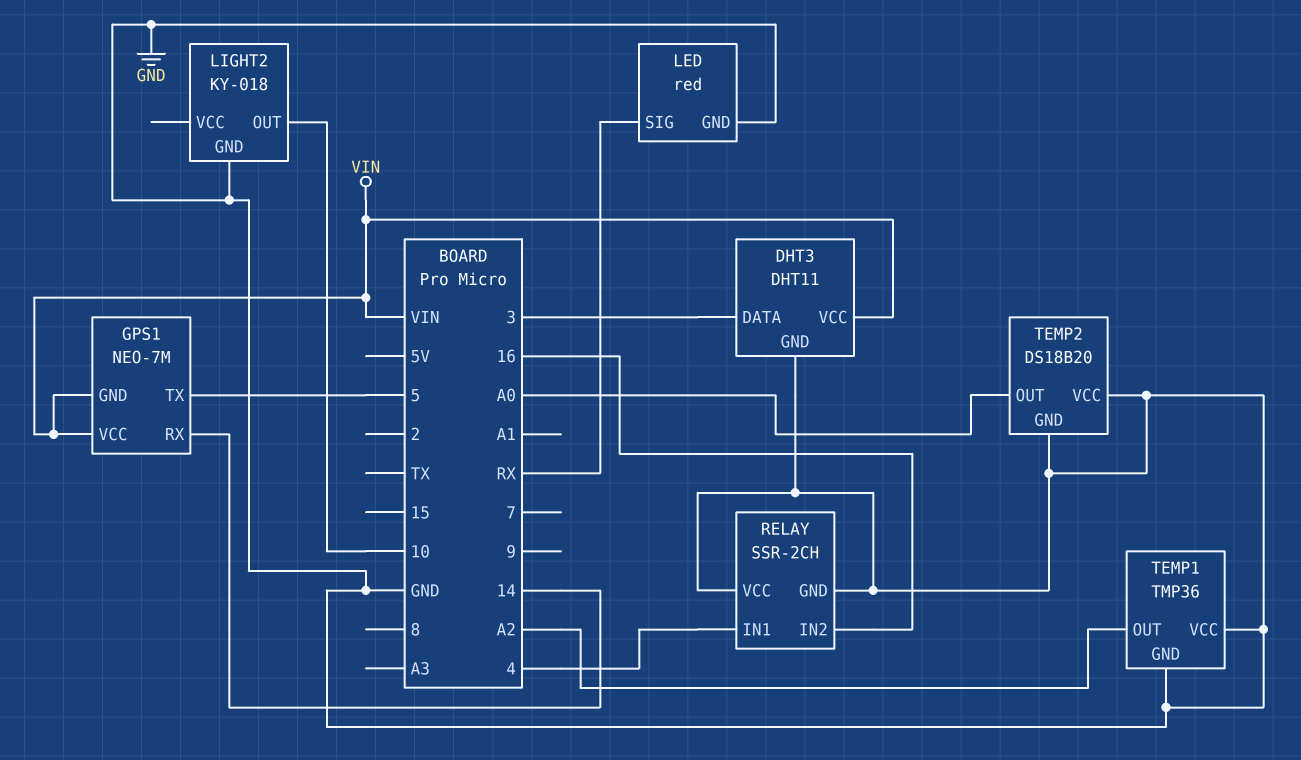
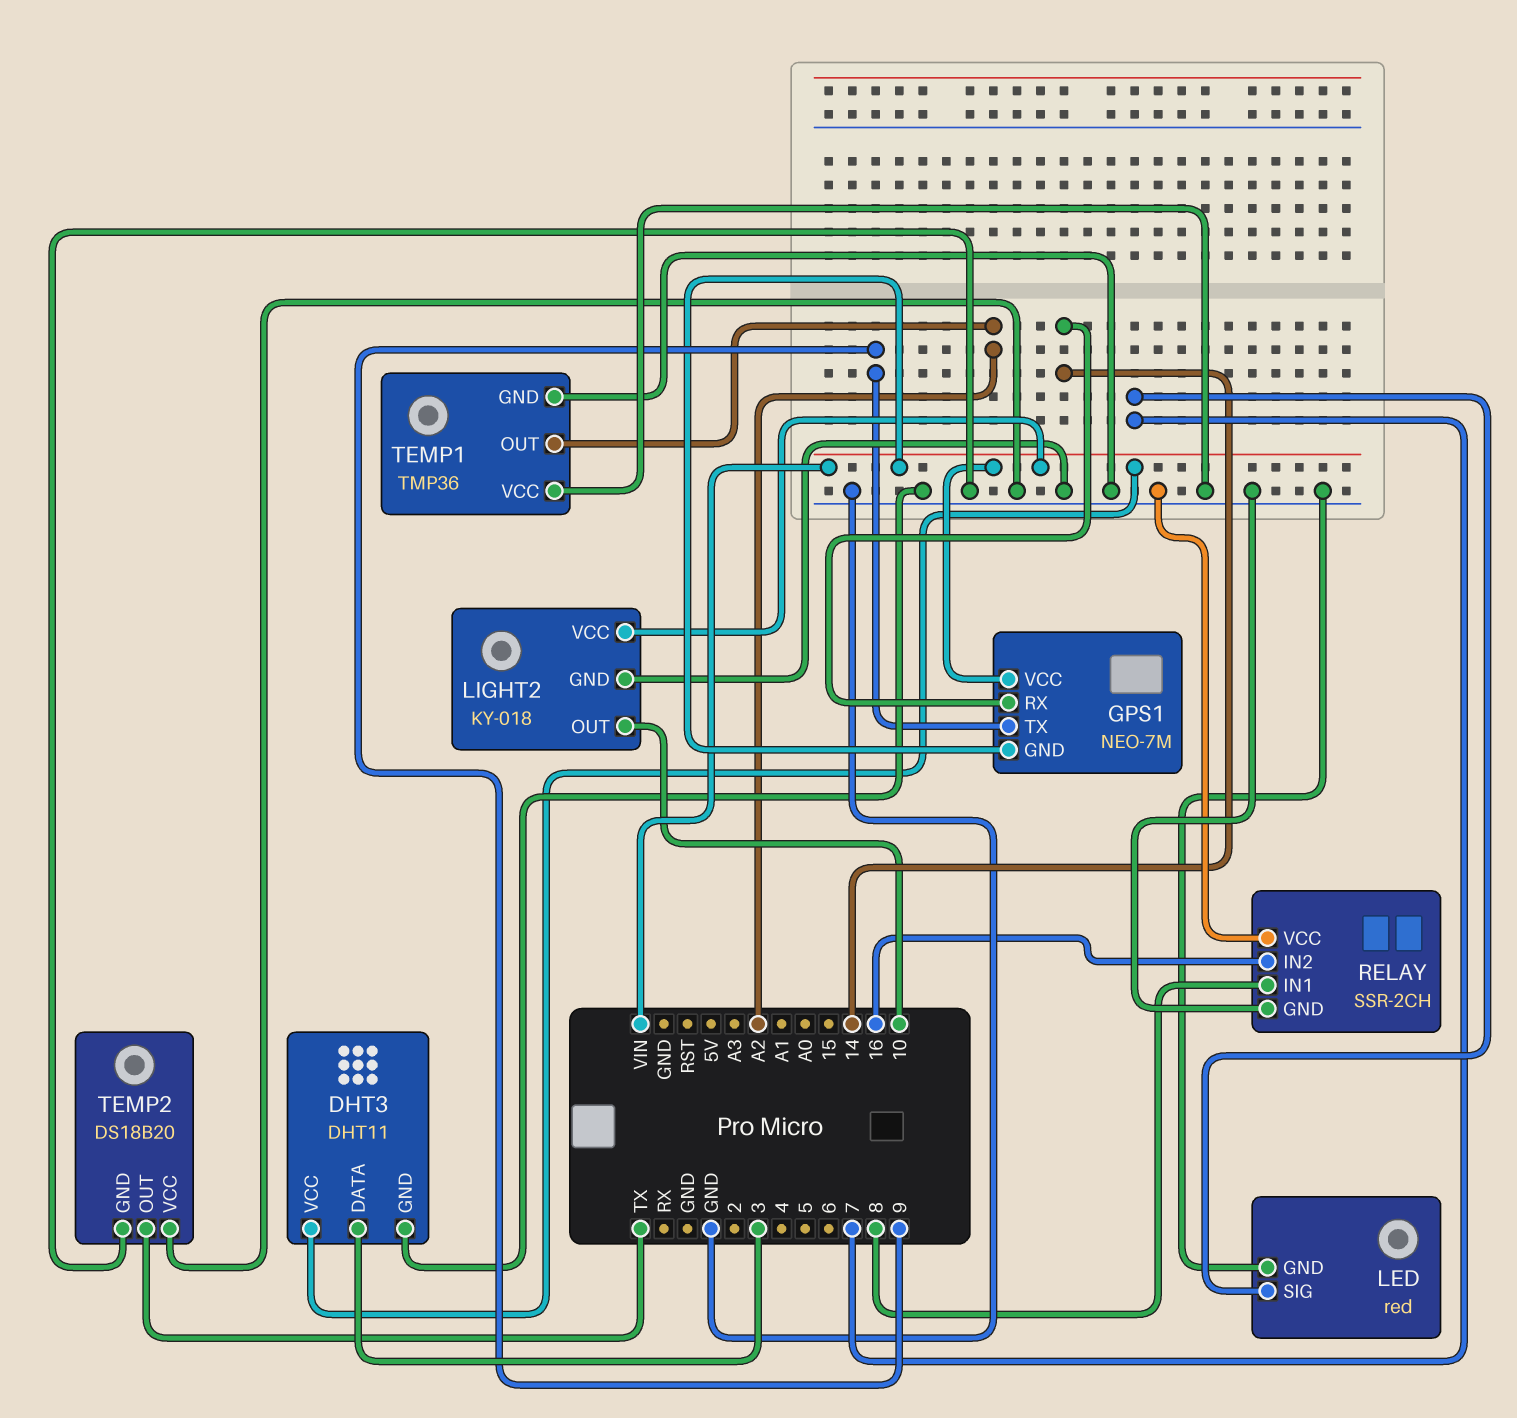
GPS1 pin TX: 5 -> 9
LED pin SIG: RX -> 7
LIGHT2 pin VCC: none -> VIN
RELAY pin IN1: 4 -> 8
TEMP2 pin OUT: A0 -> TX

